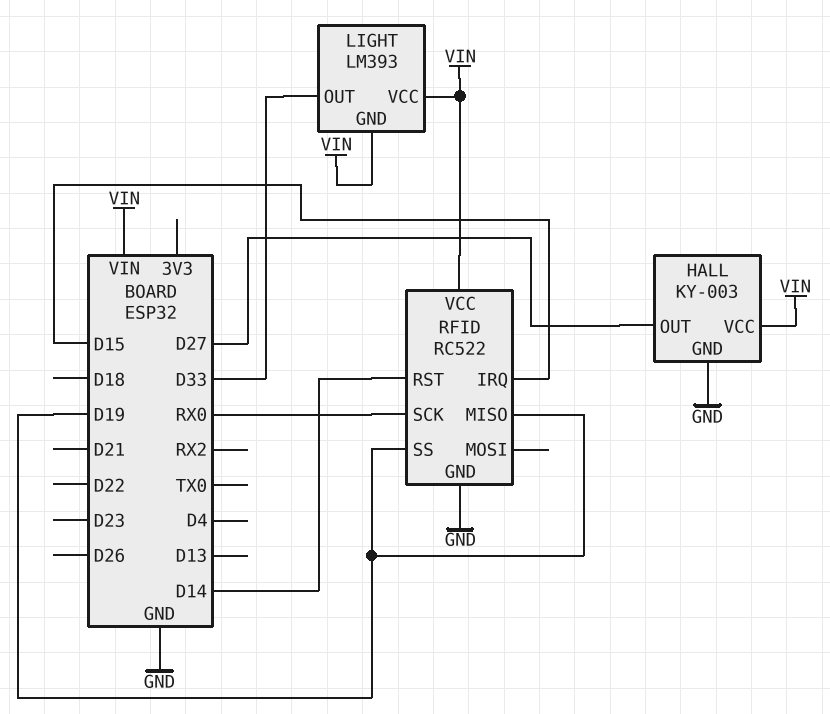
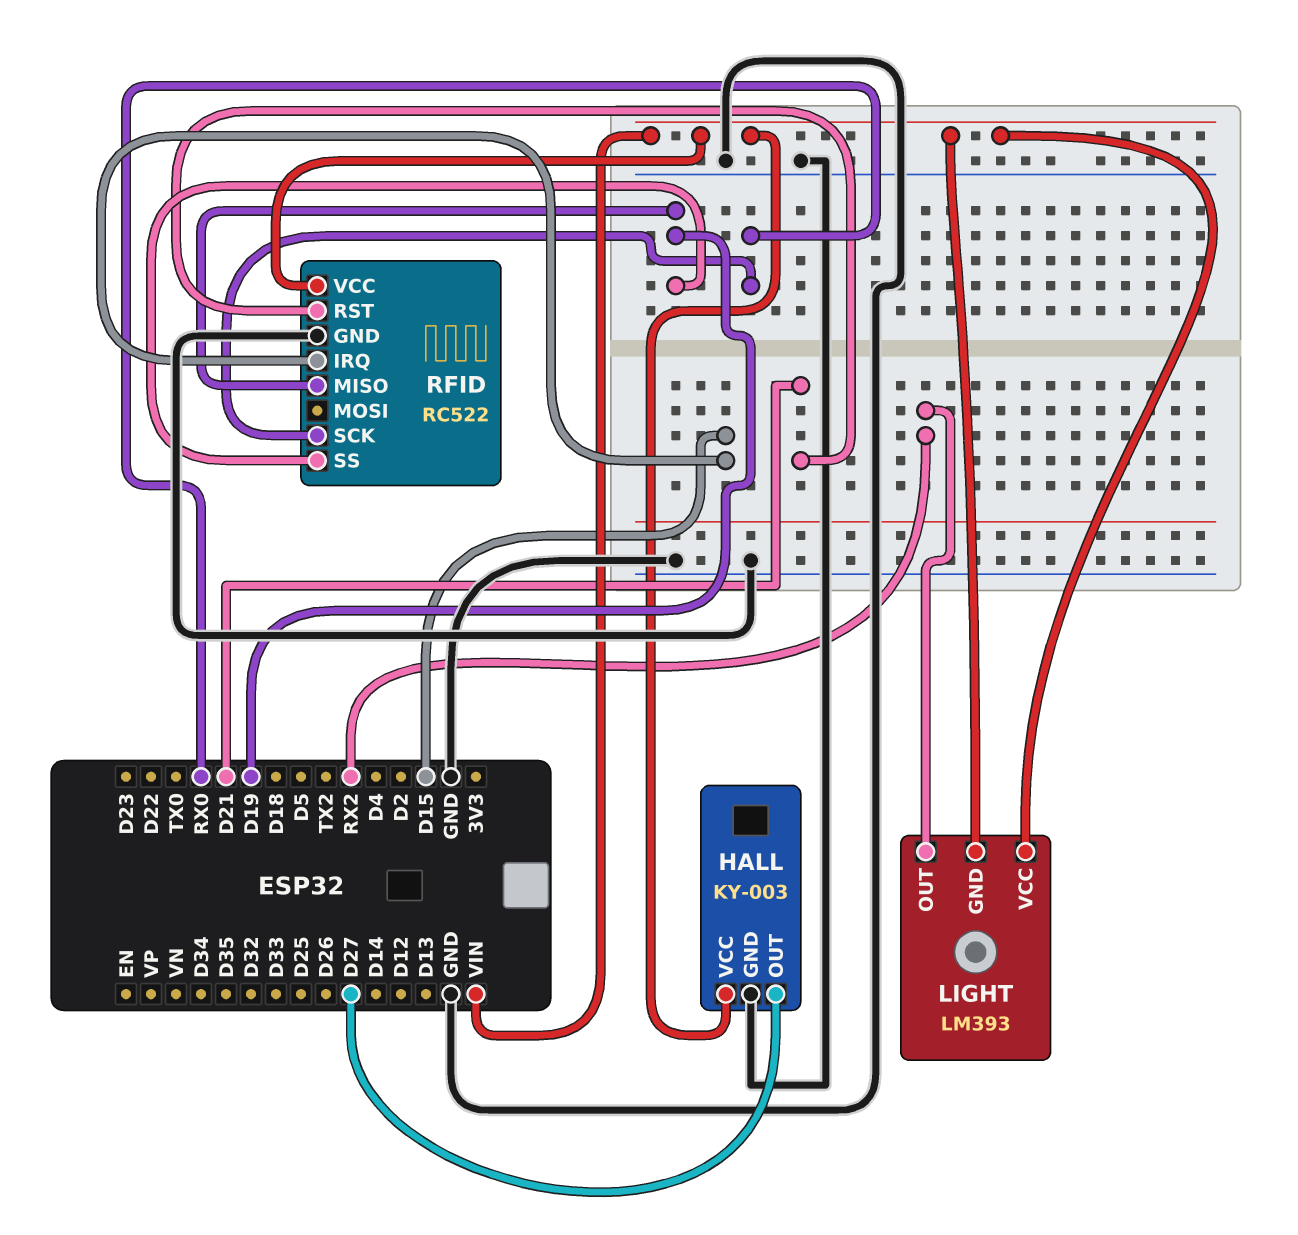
LIGHT pin OUT: D33 -> RX2
RFID pin RST: D14 -> D21

